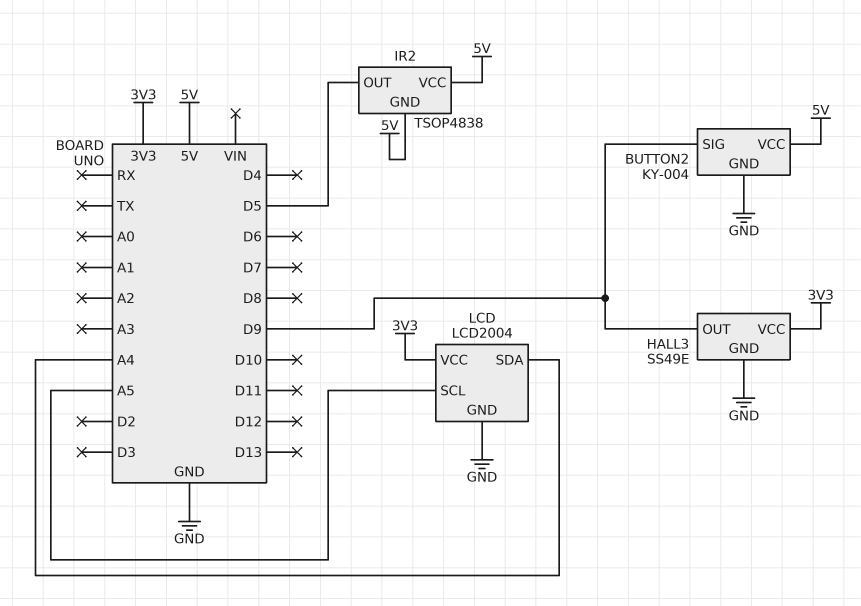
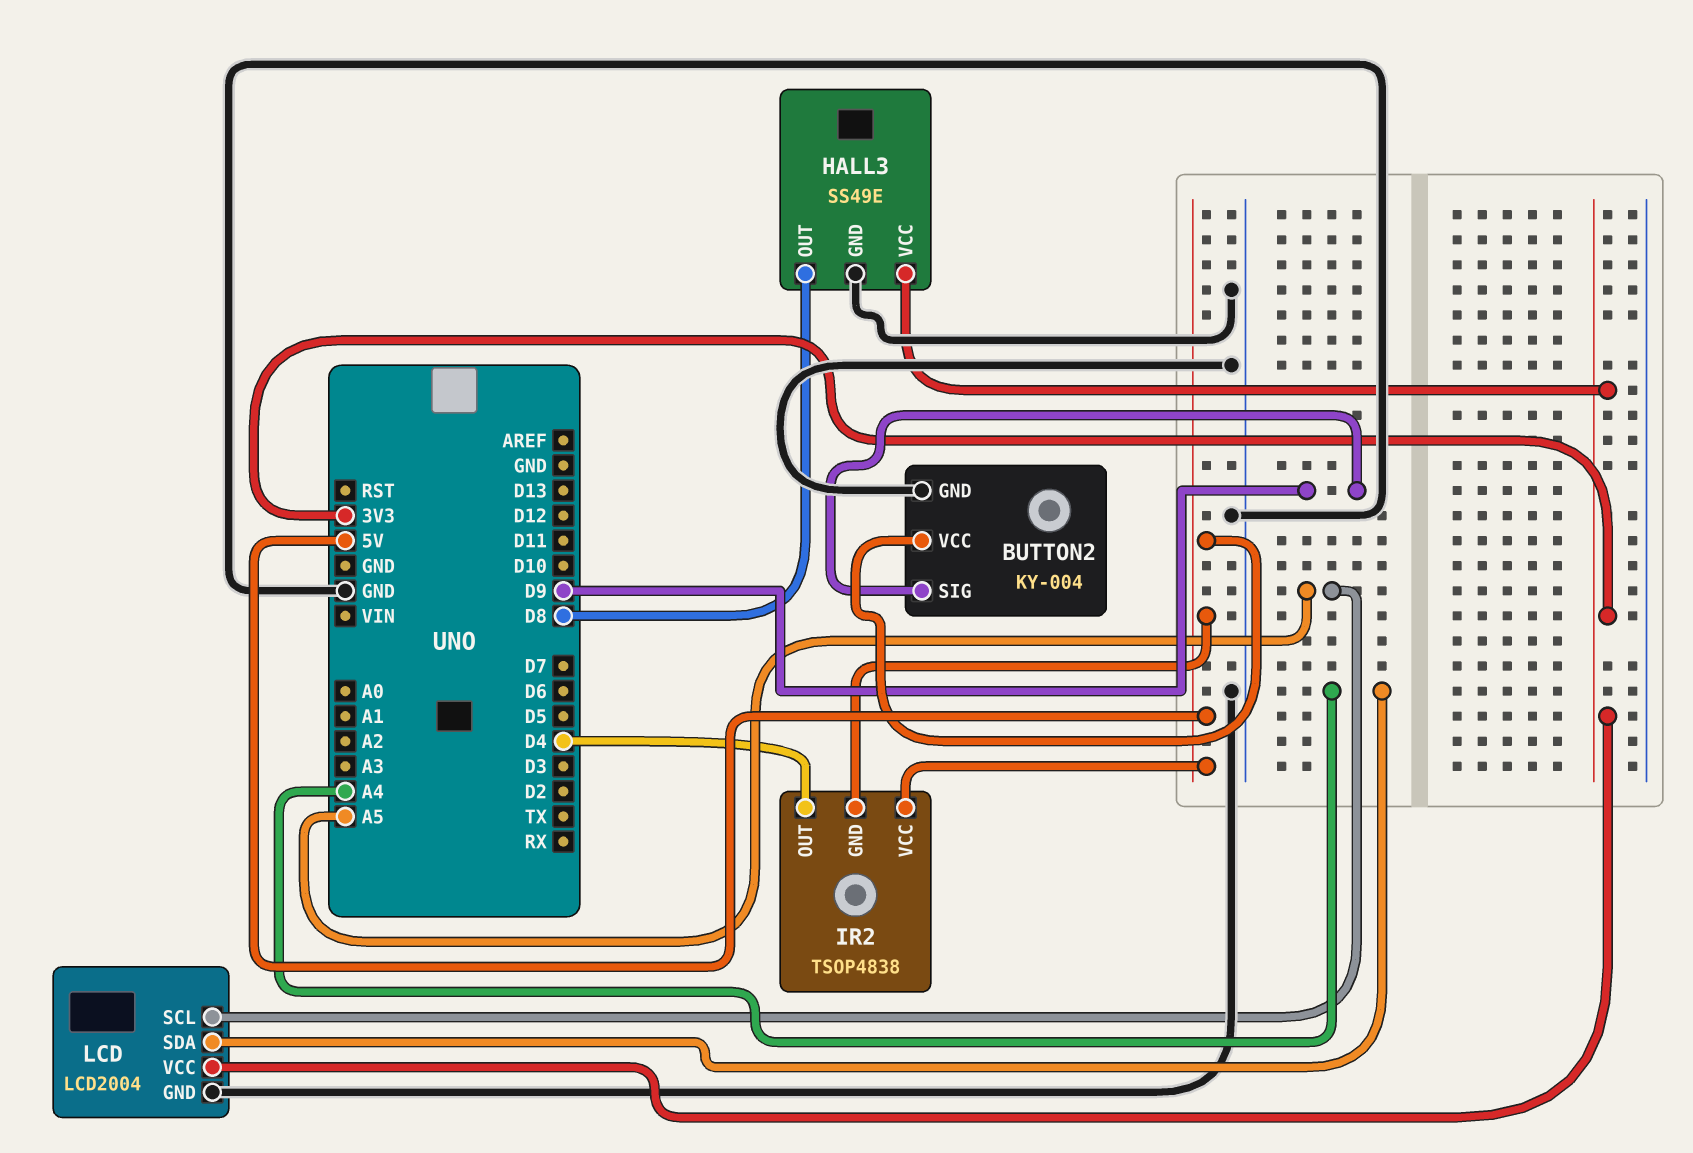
HALL3 pin OUT: D9 -> D8
IR2 pin OUT: D5 -> D4

